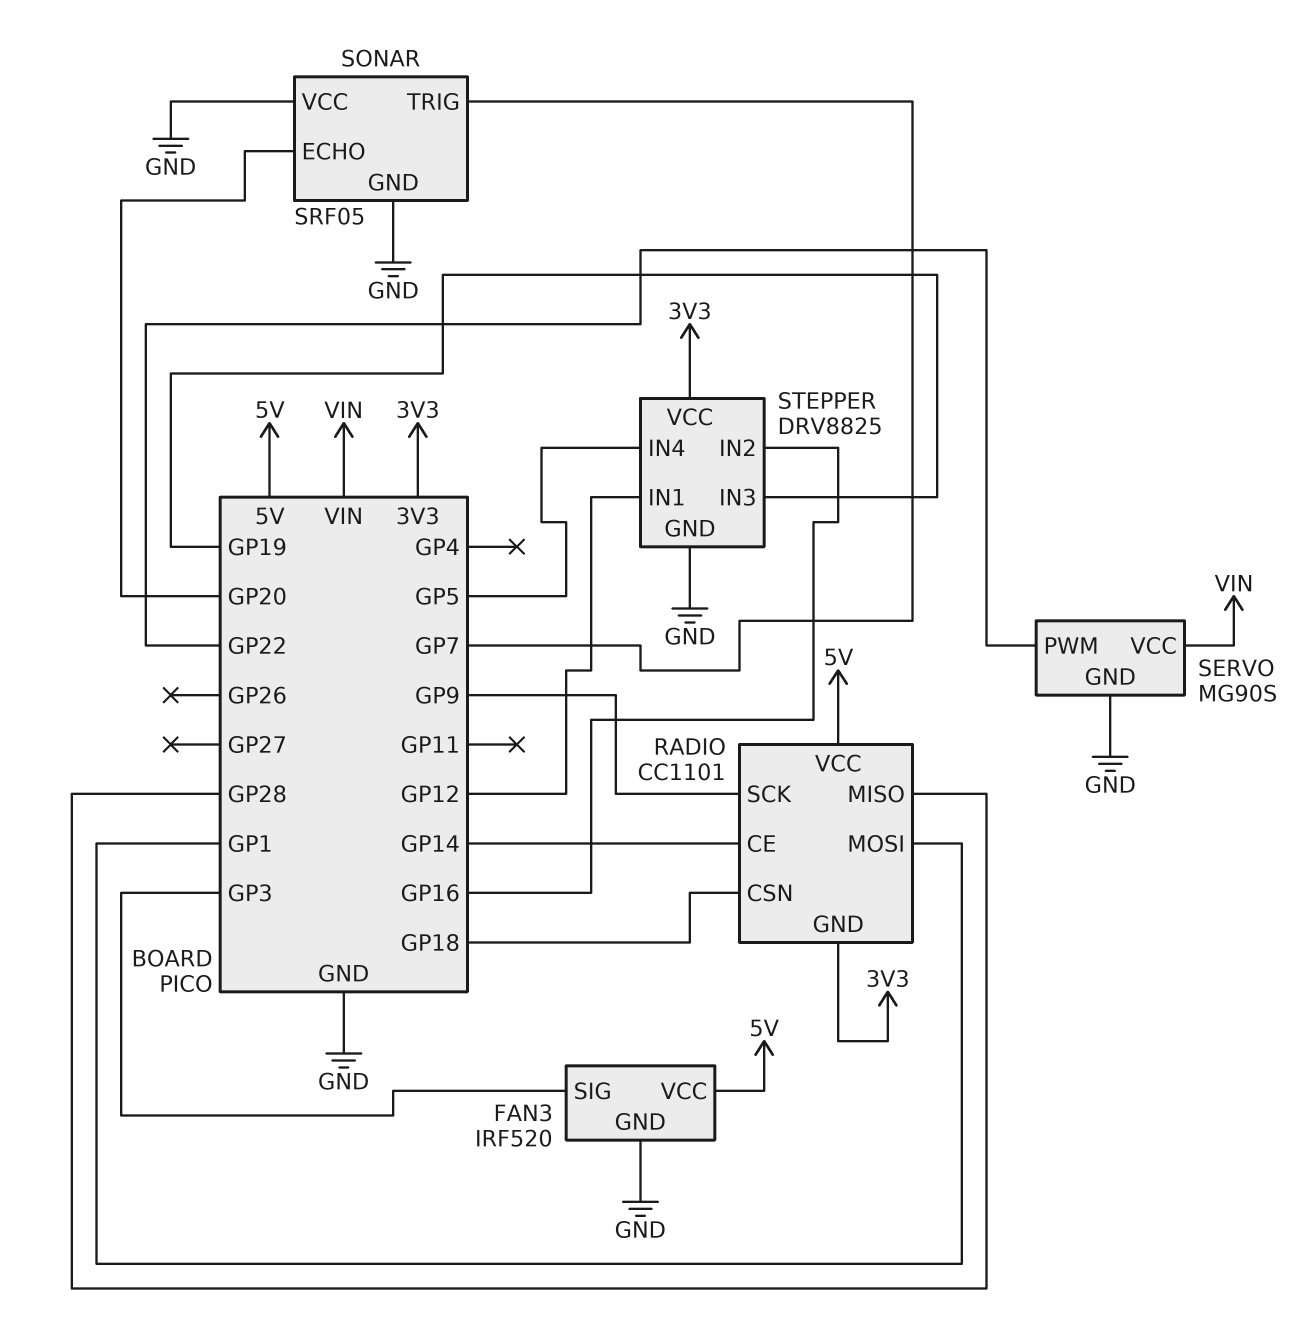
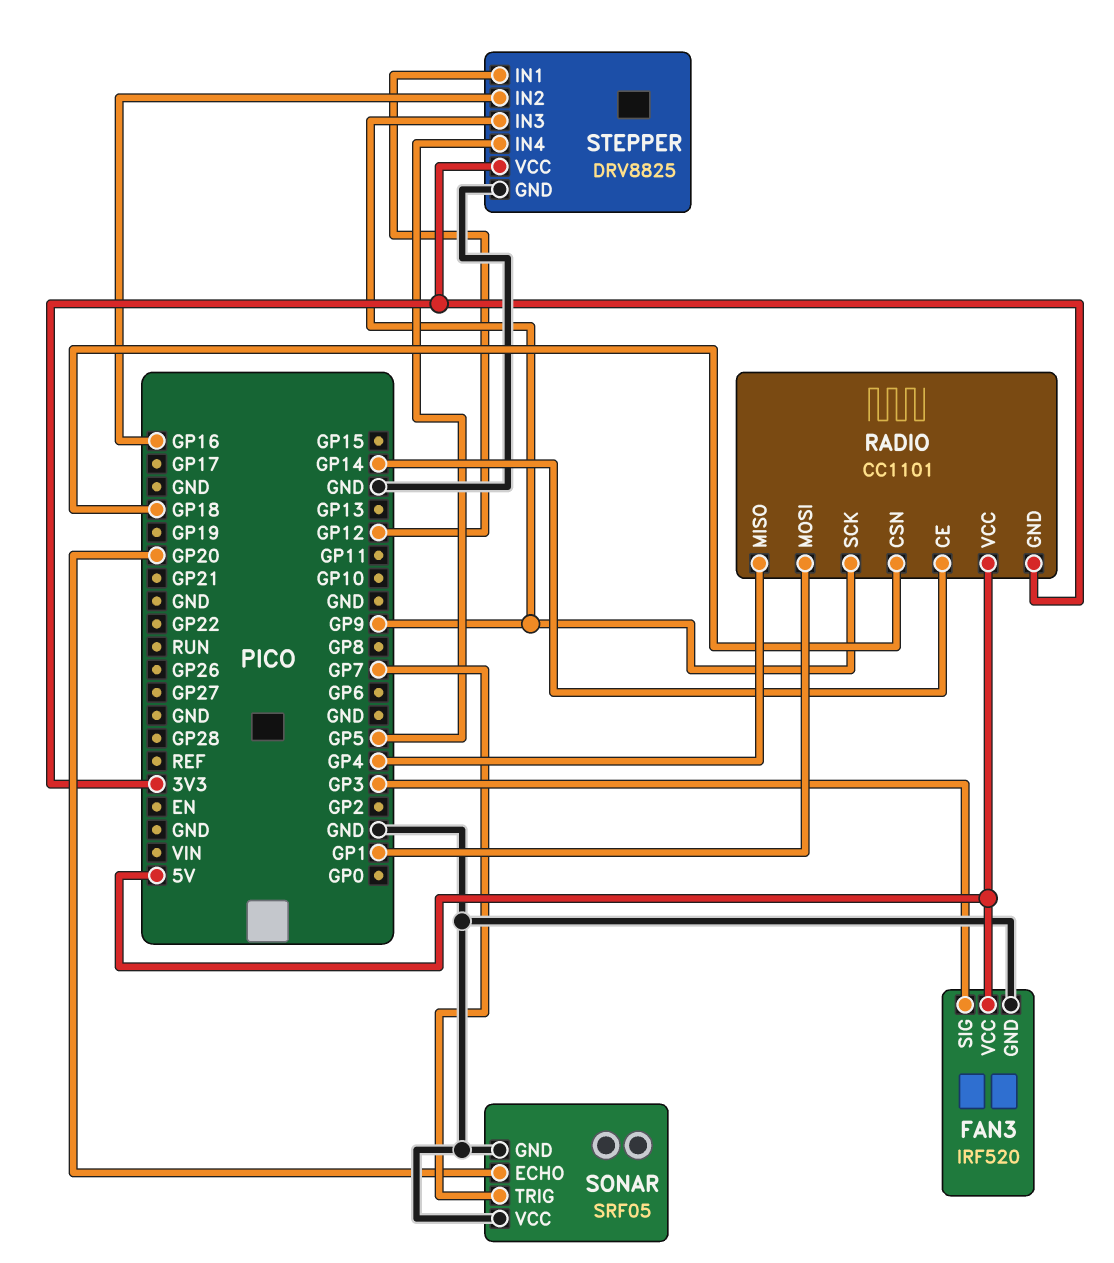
RADIO pin MISO: GP28 -> GP4
SERVO: MG90S -> none
SERVO pin GND: GND -> none
SERVO pin PWM: GP22 -> none
SERVO pin VCC: VIN -> none
STEPPER pin IN3: GP19 -> GP9

